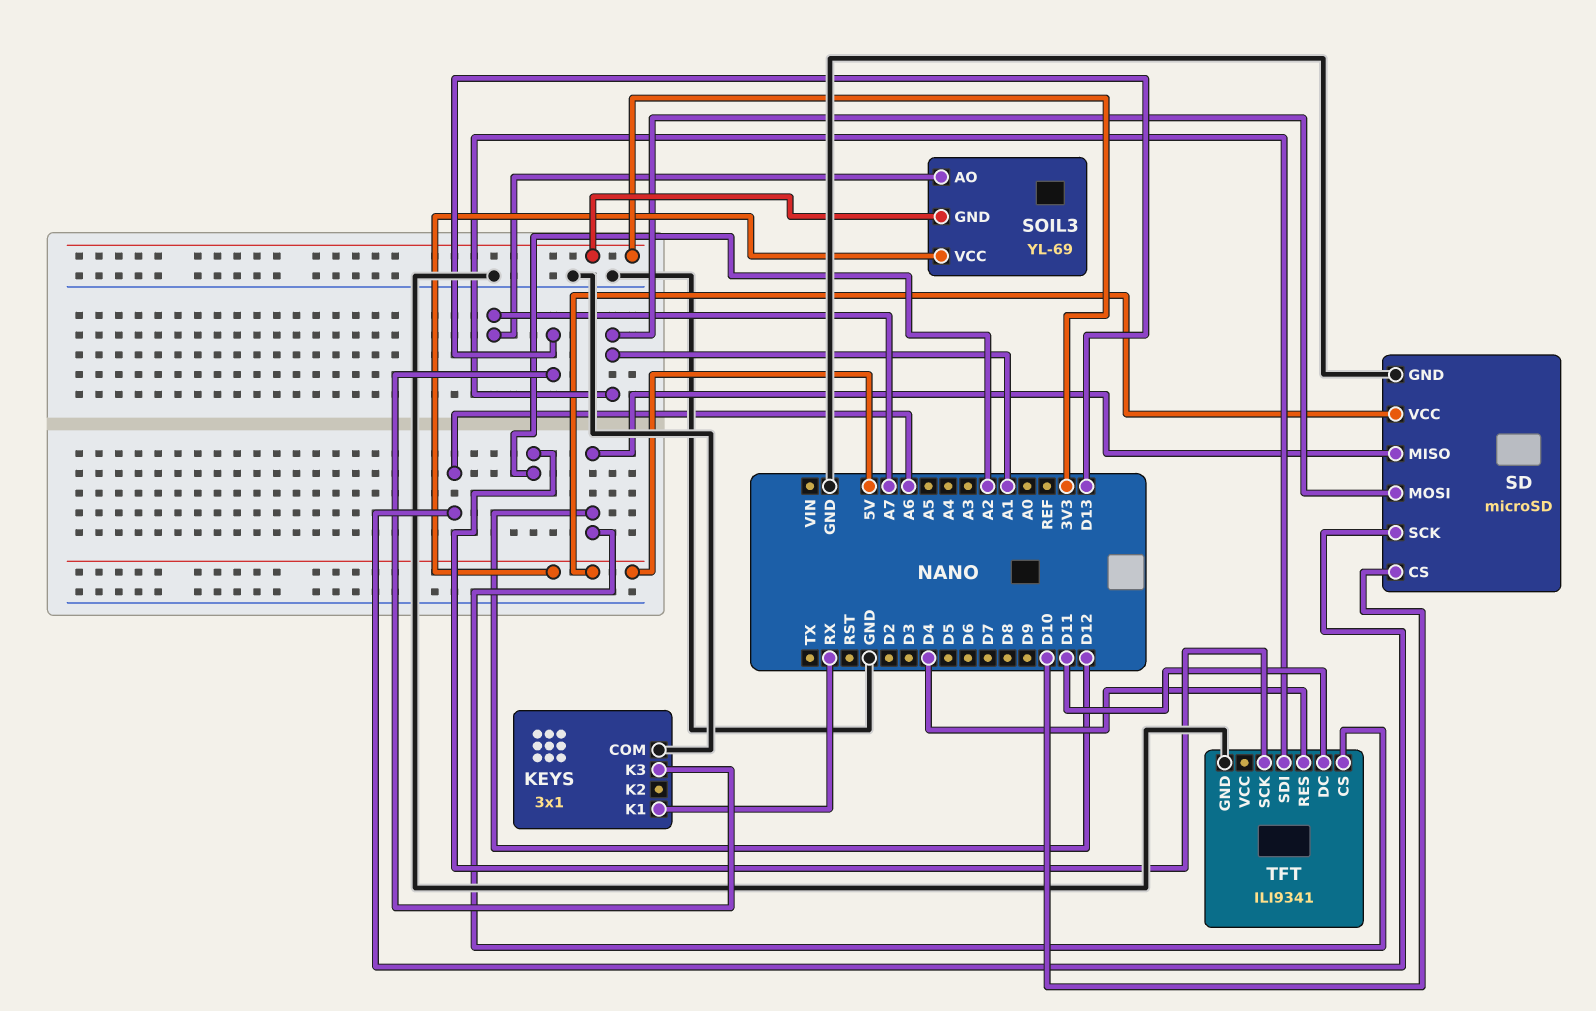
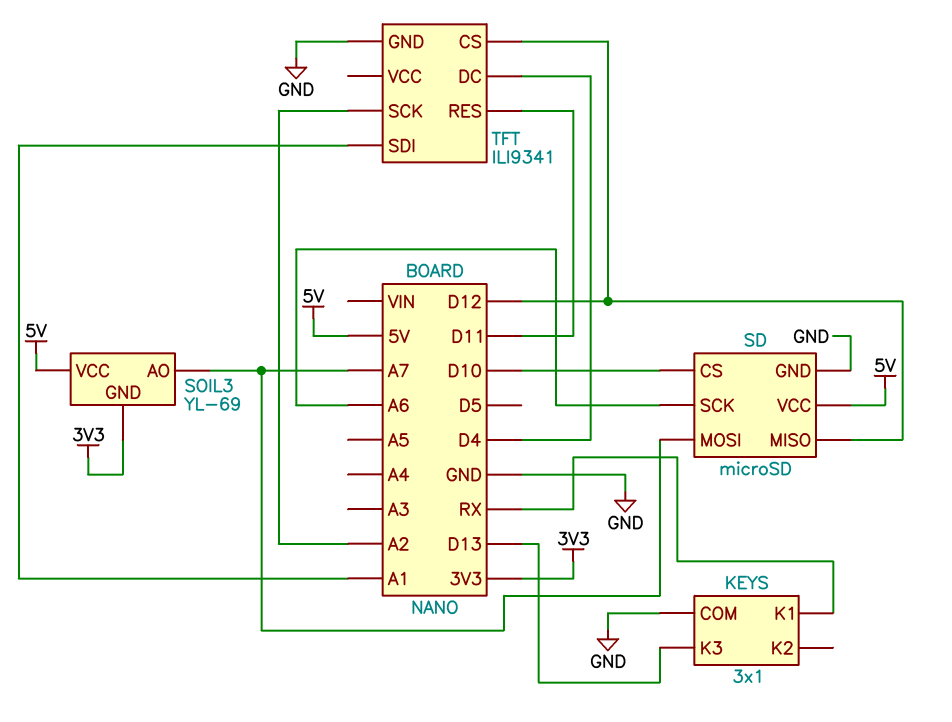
SD pin MOSI: A1 -> A7
TFT pin DC: D11 -> D4
TFT pin RES: D4 -> D11

